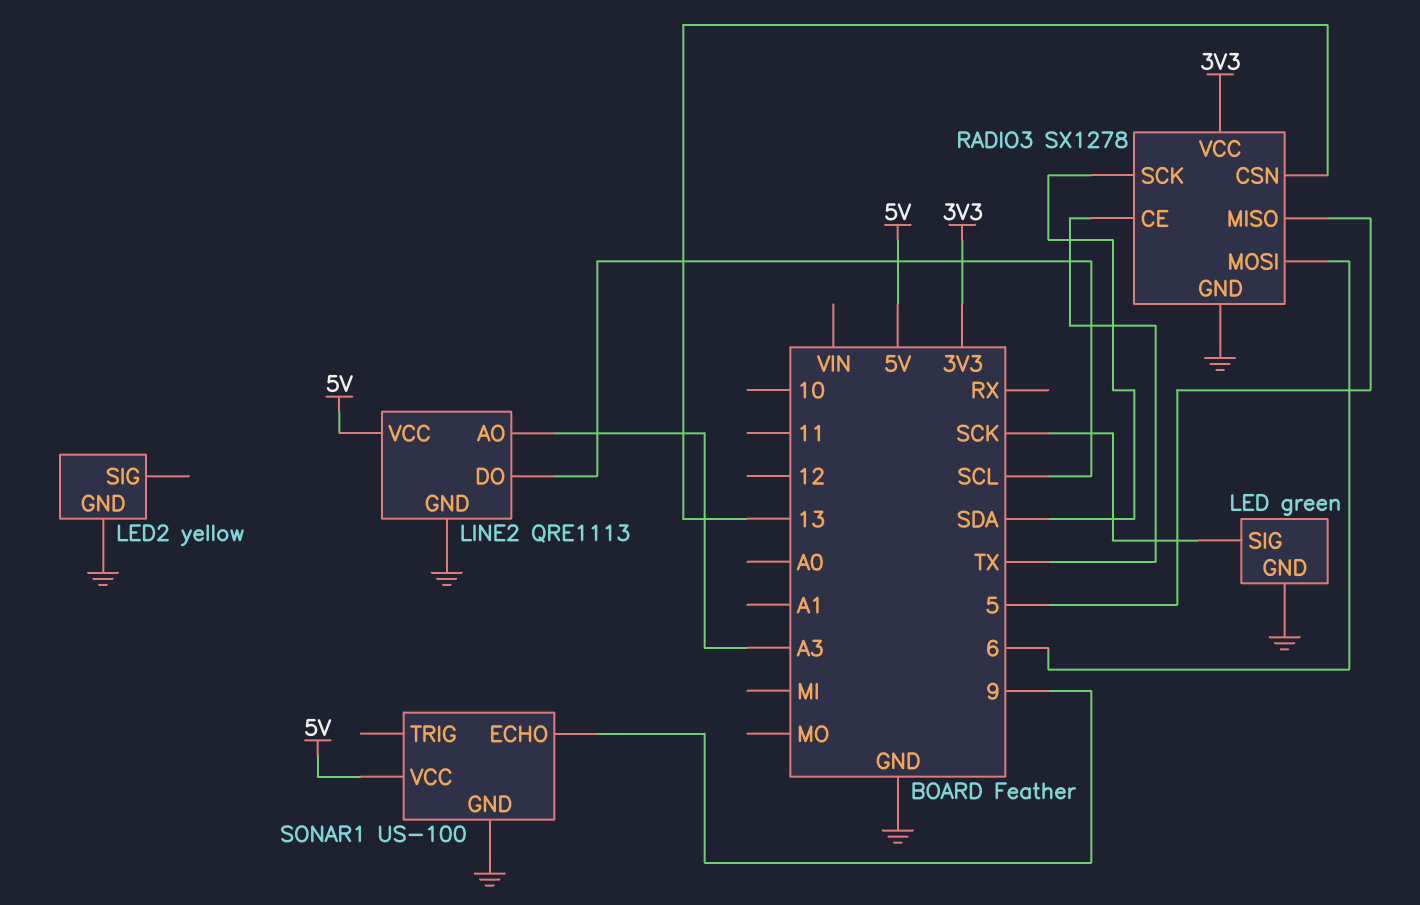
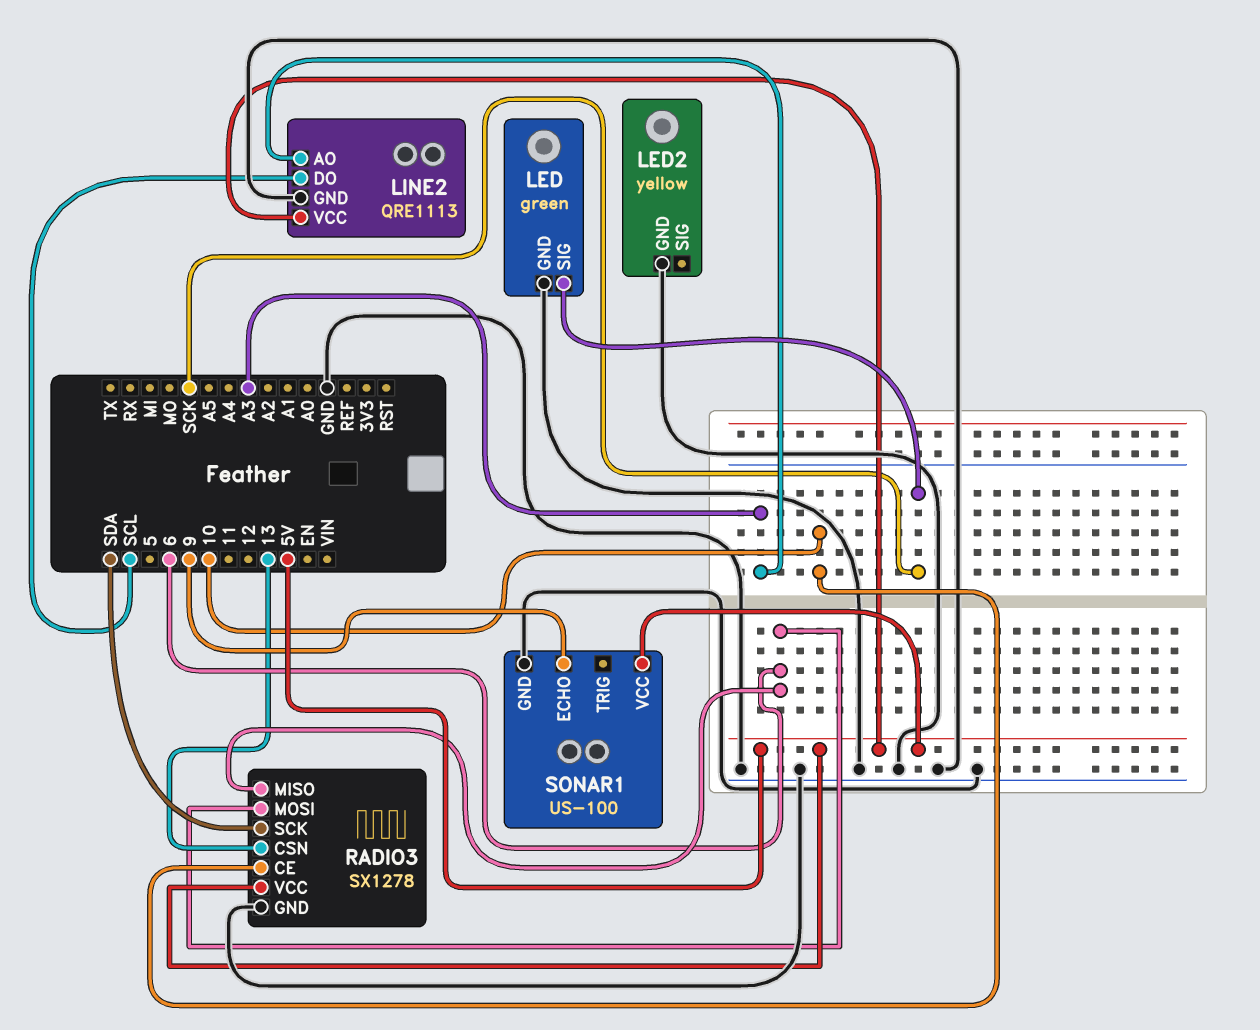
RADIO3 pin CE: TX -> 10
RADIO3 pin MISO: 5 -> 6
RADIO3 pin VCC: 3V3 -> 5V

